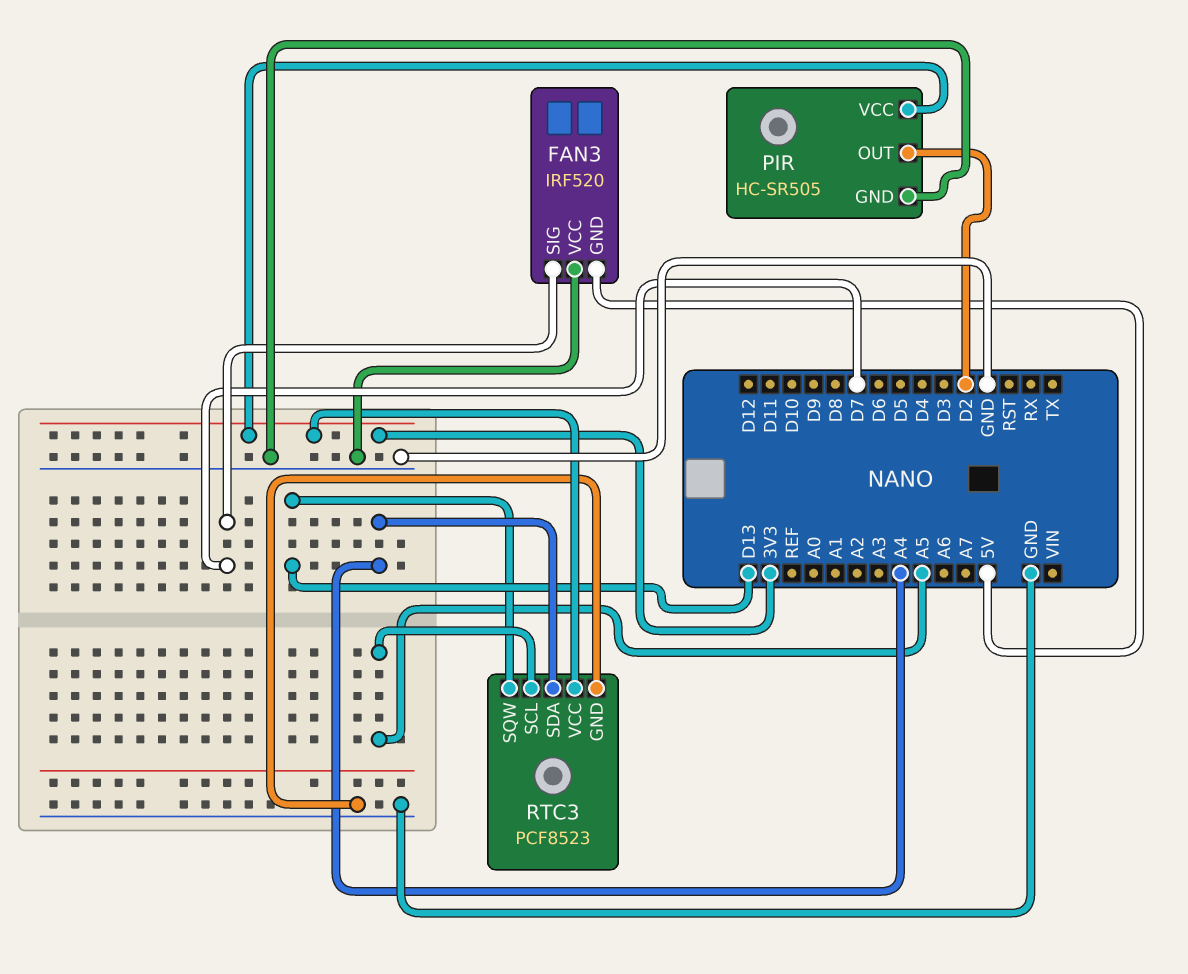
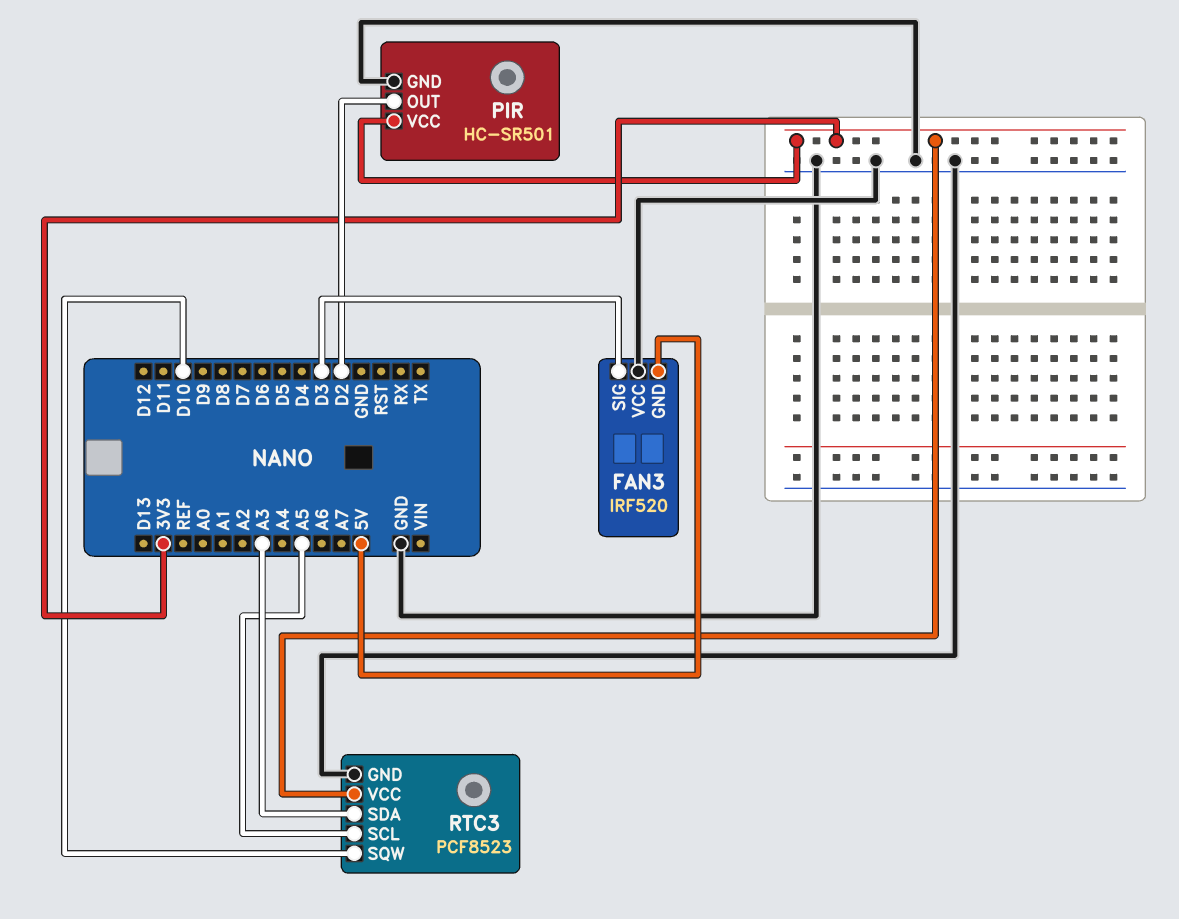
FAN3 pin SIG: D7 -> D3
PIR: HC-SR505 -> HC-SR501
RTC3 pin SDA: A4 -> A3
RTC3 pin SQW: D13 -> D10

